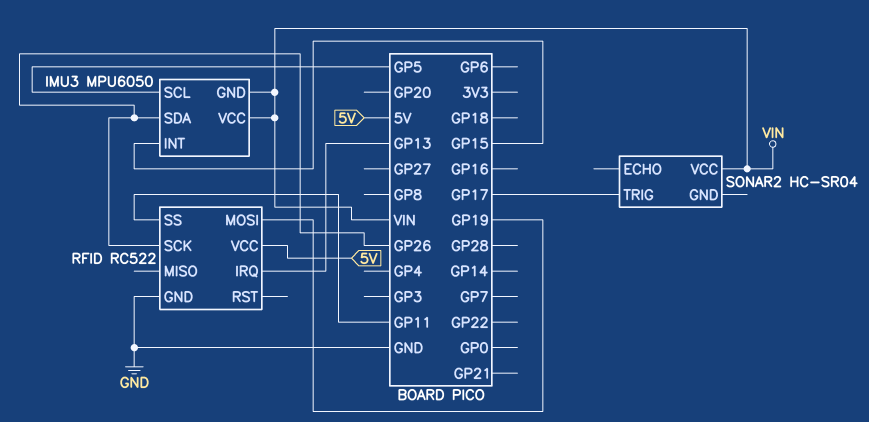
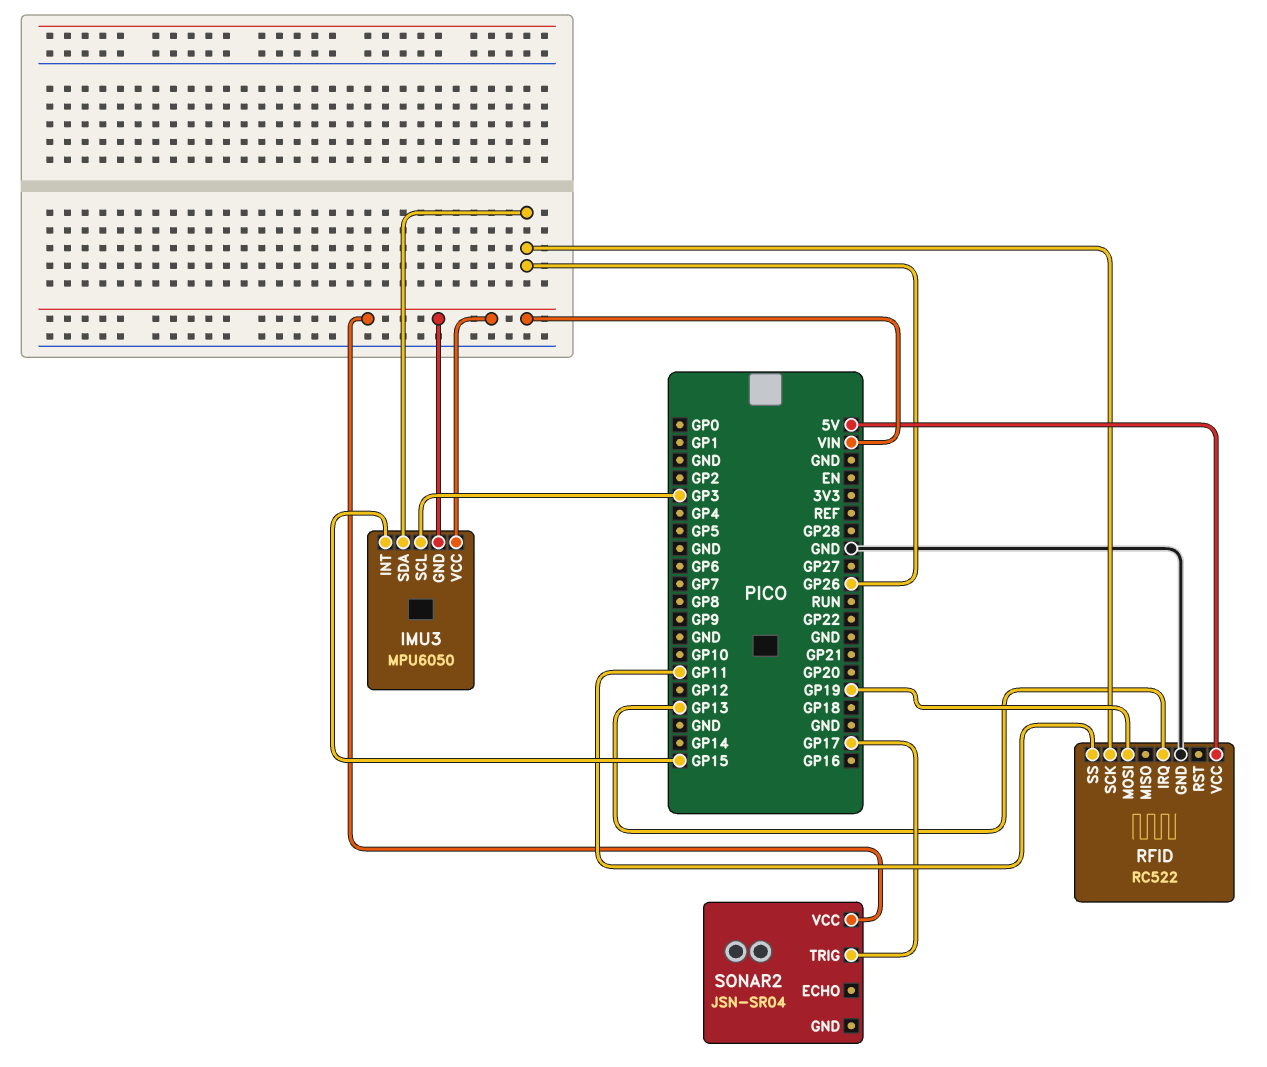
IMU3 pin SCL: GP5 -> GP3
SONAR2: HC-SR04 -> JSN-SR04

